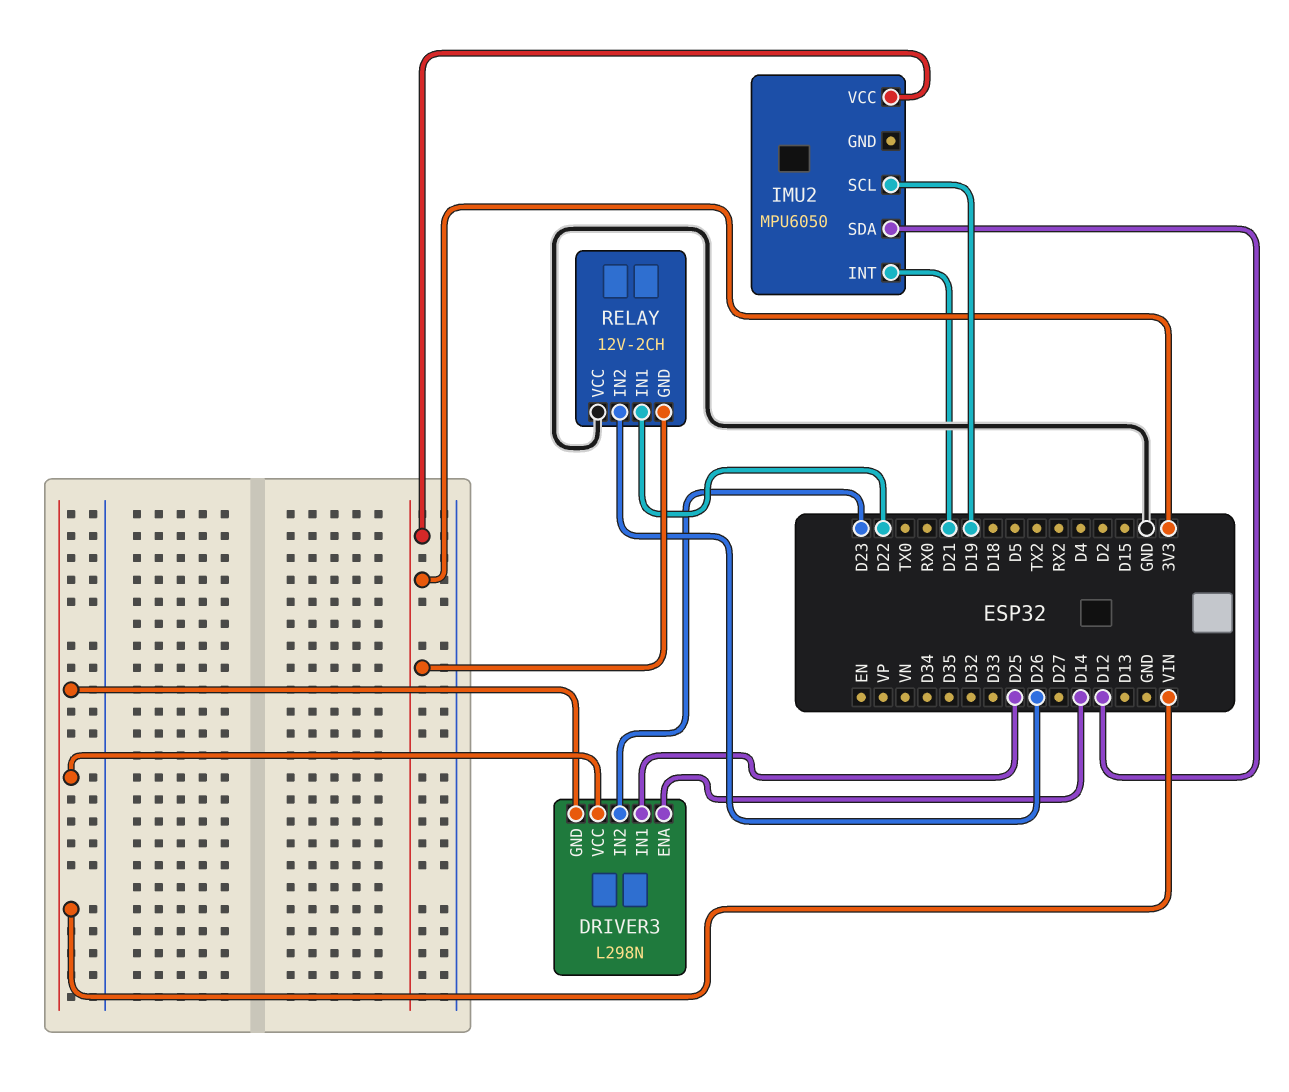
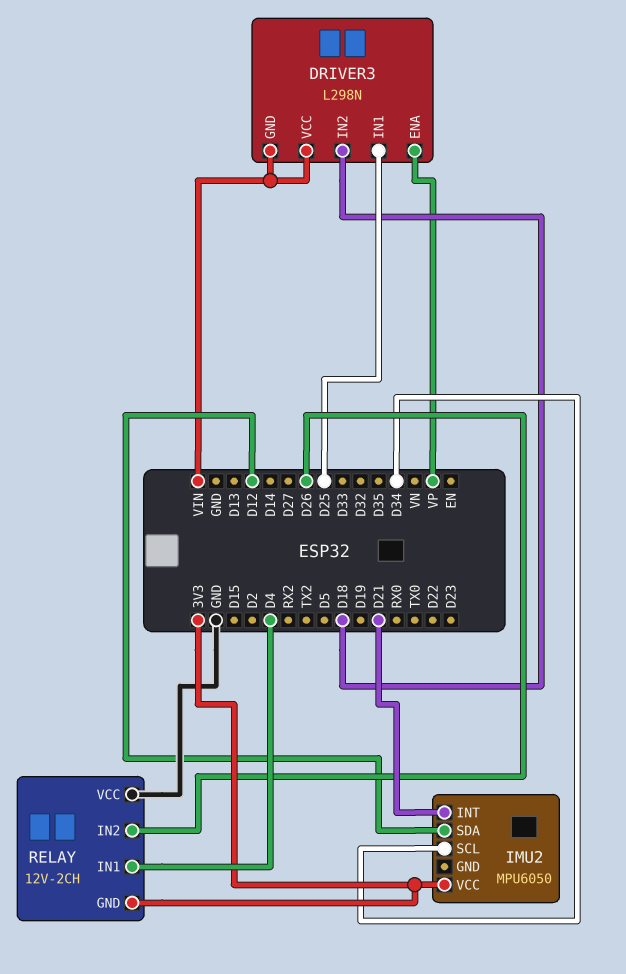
DRIVER3 pin ENA: D14 -> VP
DRIVER3 pin IN2: D23 -> D18
IMU2 pin SCL: D19 -> D34
RELAY pin IN1: D22 -> D4

